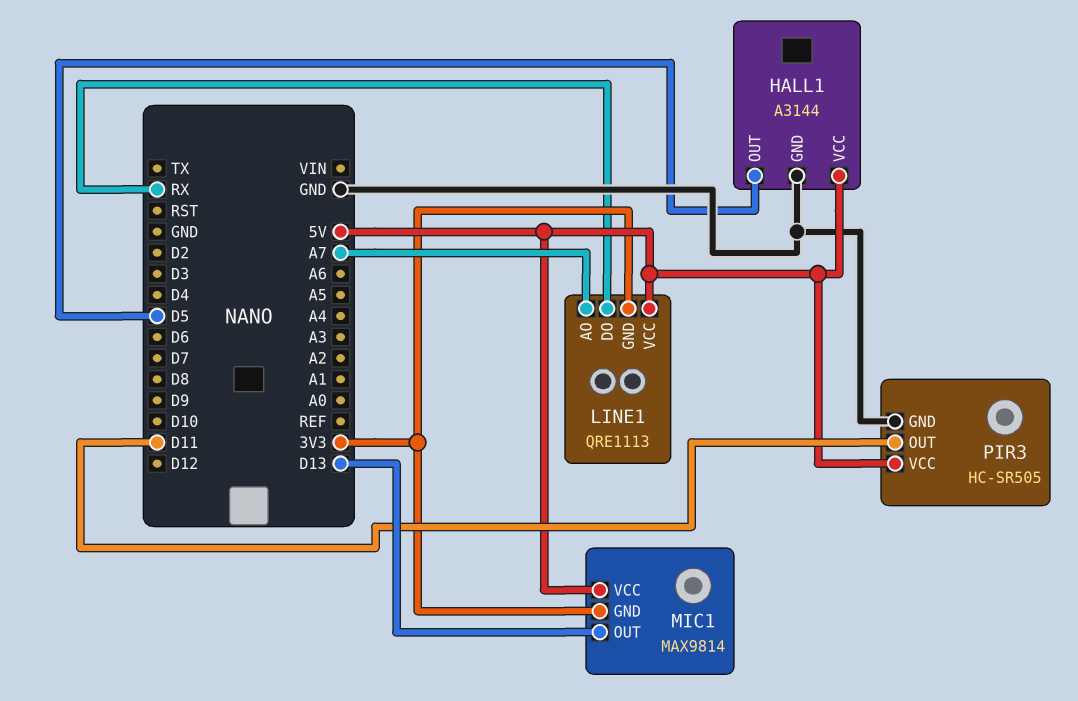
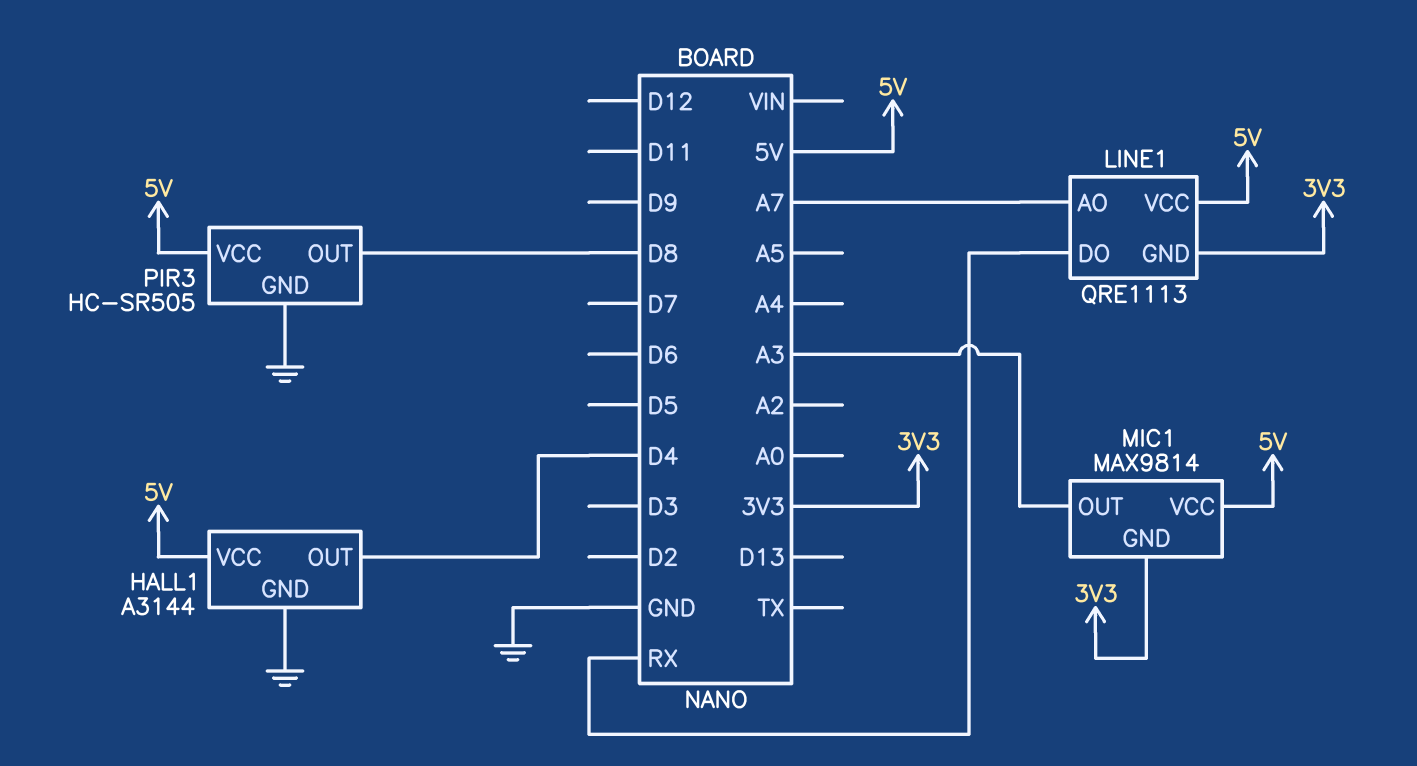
HALL1 pin OUT: D5 -> D4
MIC1 pin OUT: D13 -> A3
PIR3 pin OUT: D11 -> D8

